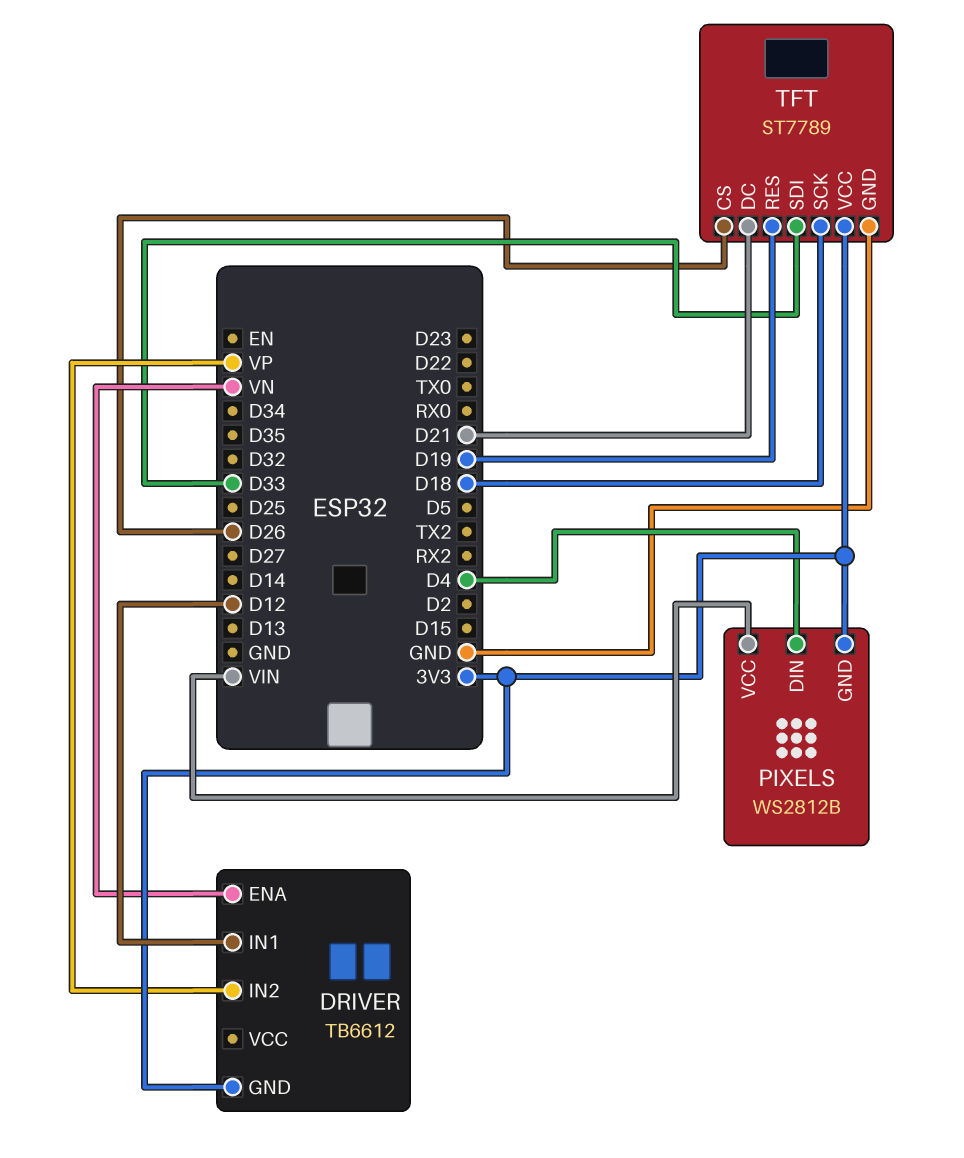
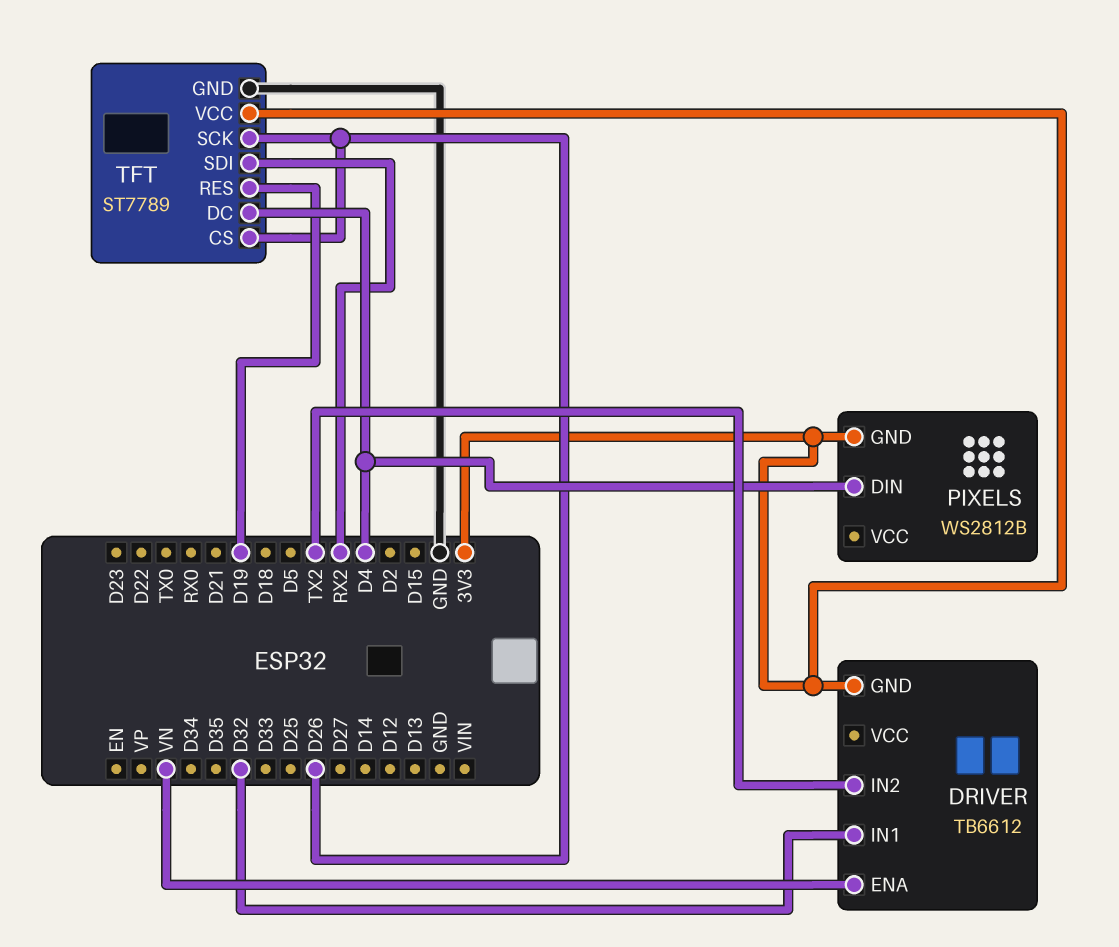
DRIVER pin IN1: D12 -> D32
DRIVER pin IN2: VP -> TX2
PIXELS pin VCC: VIN -> none
TFT pin DC: D21 -> D4
TFT pin SCK: D18 -> D26
TFT pin SDI: D33 -> RX2

